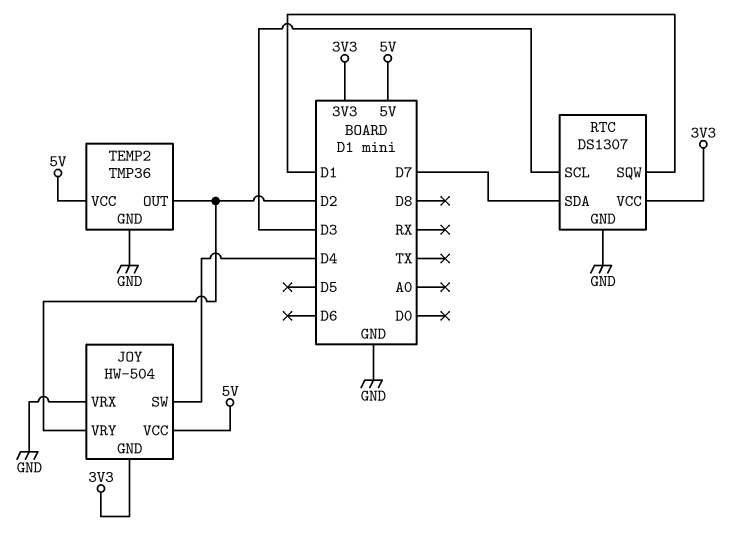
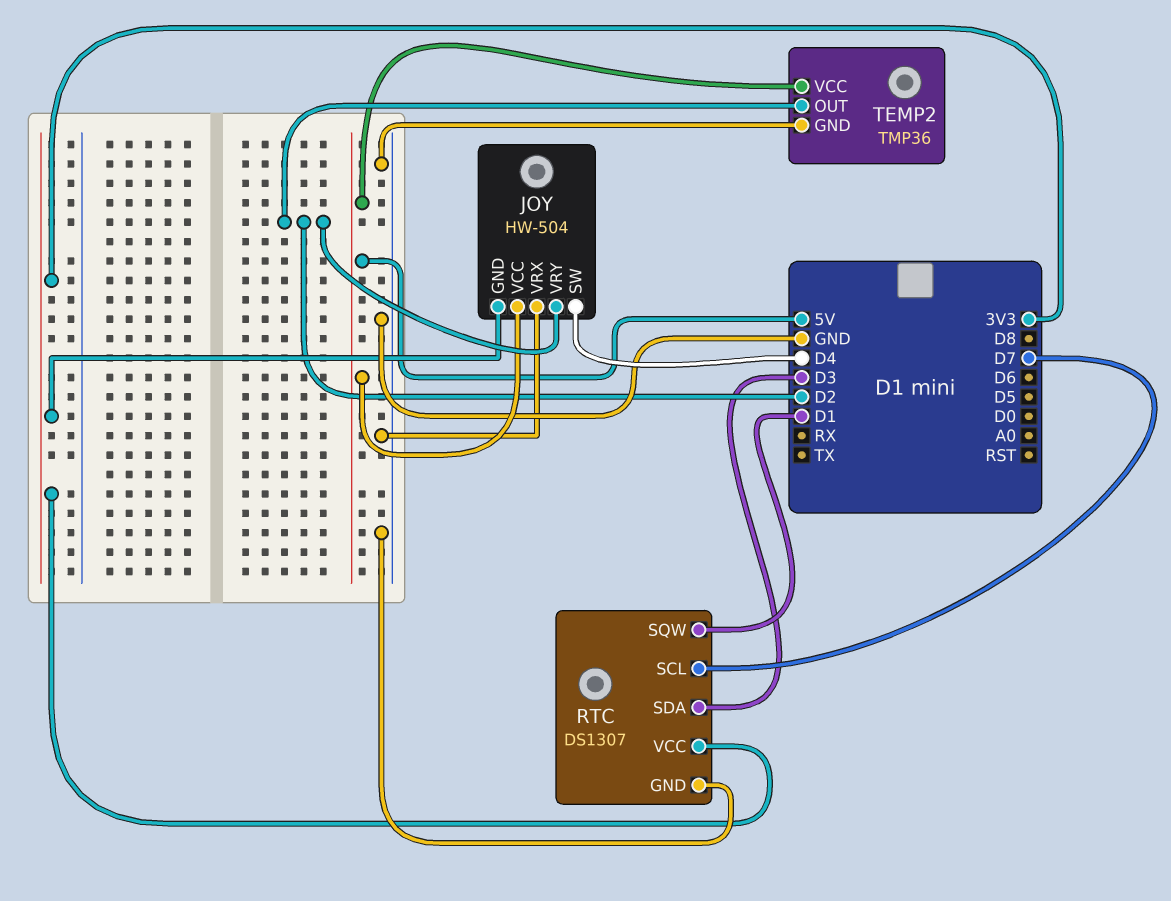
RTC pin SCL: D3 -> D7
RTC pin SDA: D7 -> D3

